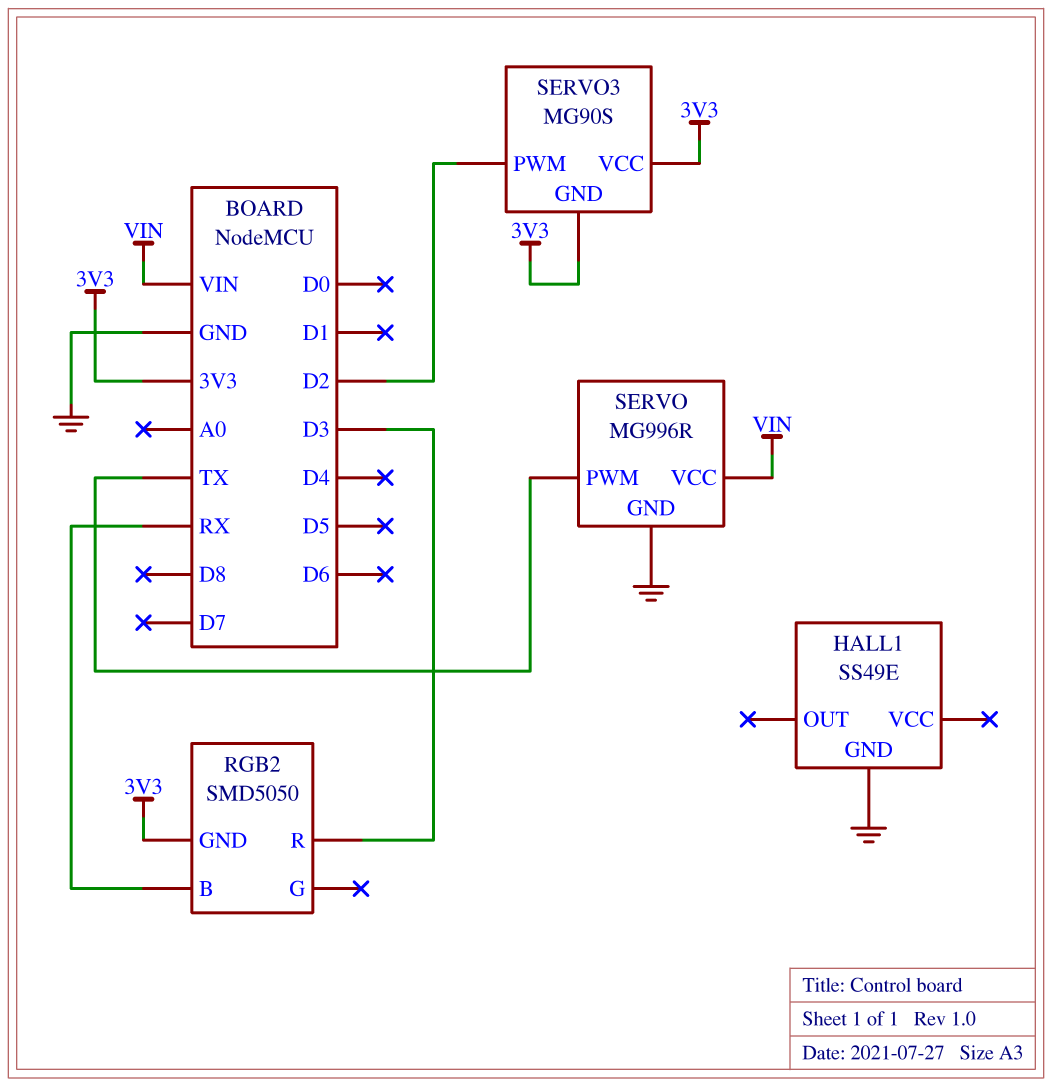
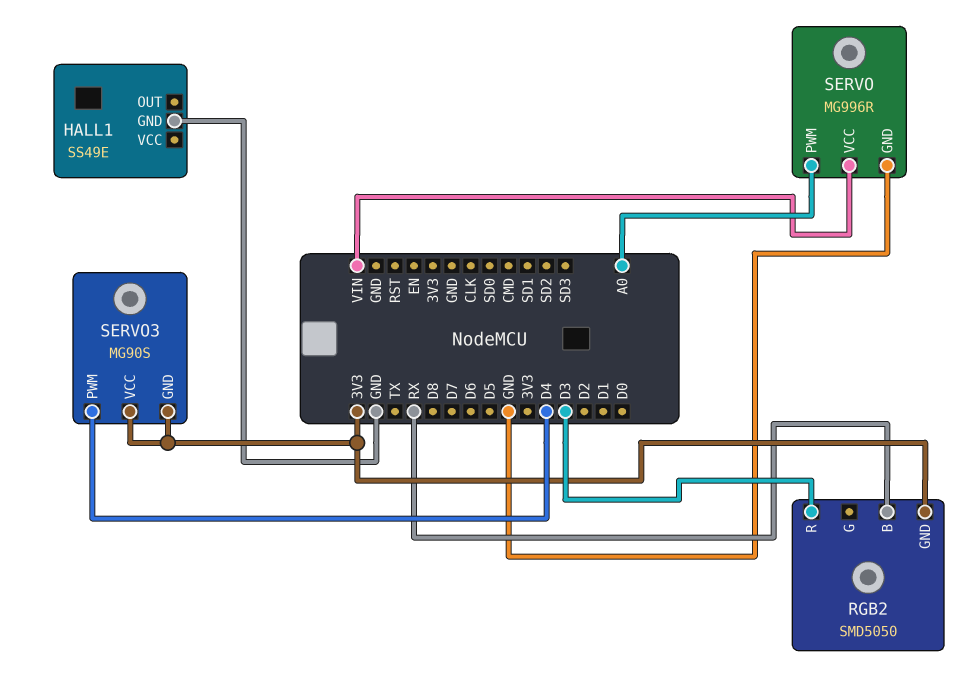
SERVO pin PWM: TX -> A0
SERVO3 pin PWM: D2 -> D4

